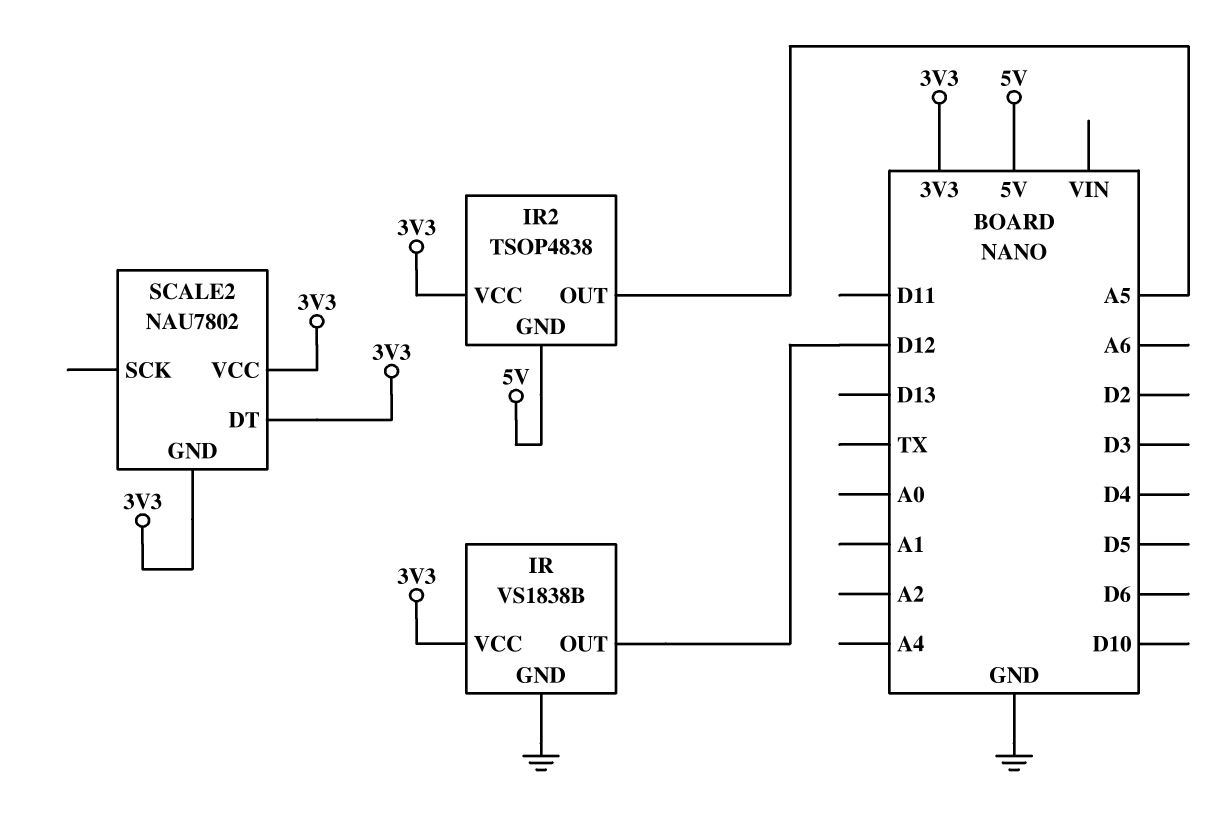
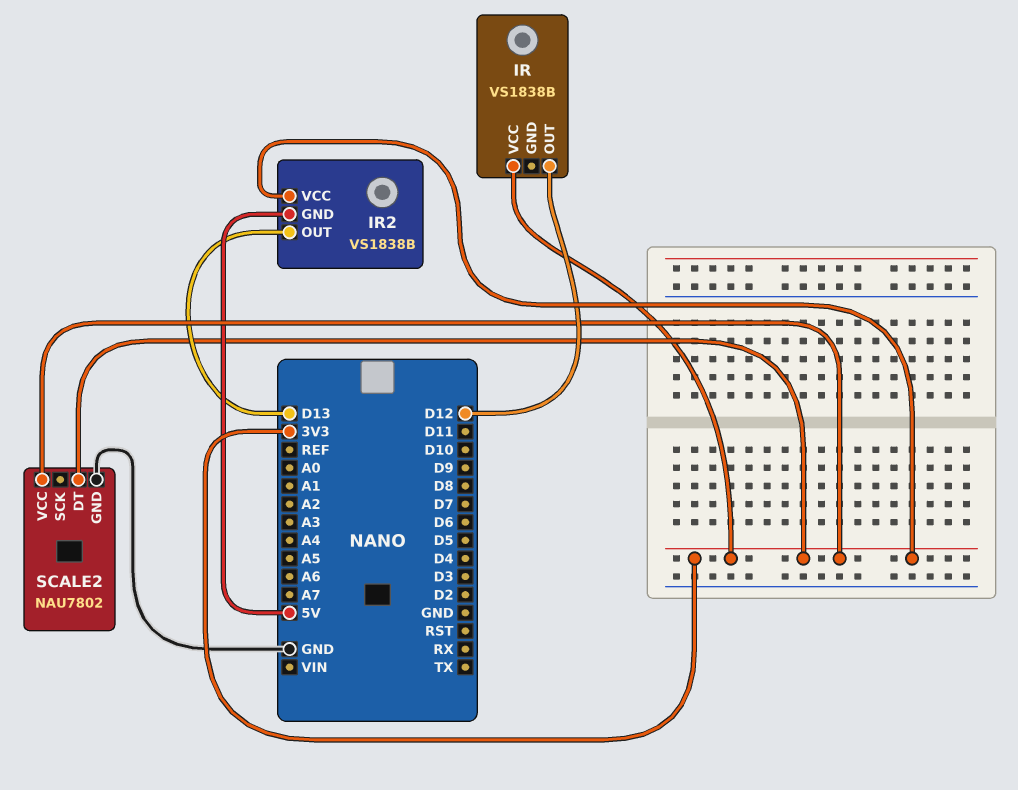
IR pin GND: GND -> none
IR2: TSOP4838 -> VS1838B
IR2 pin OUT: A5 -> D13
SCALE2 pin GND: 3V3 -> GND

